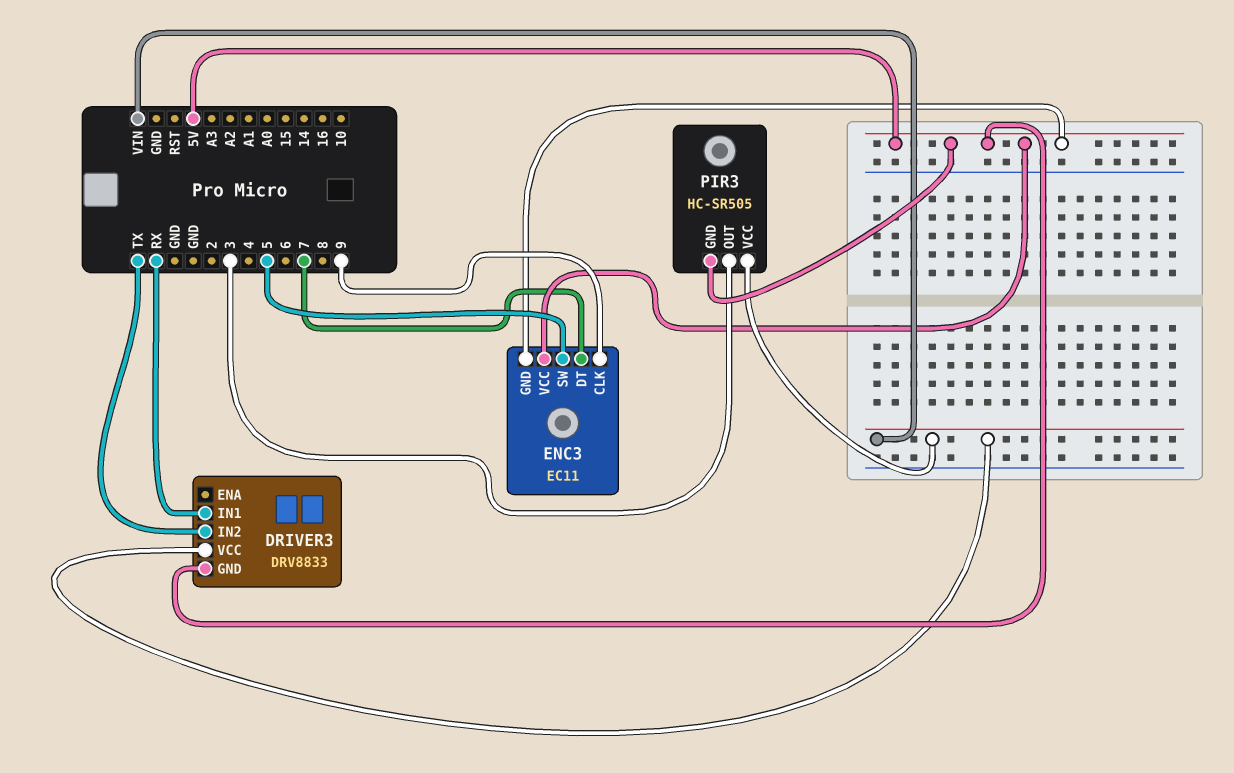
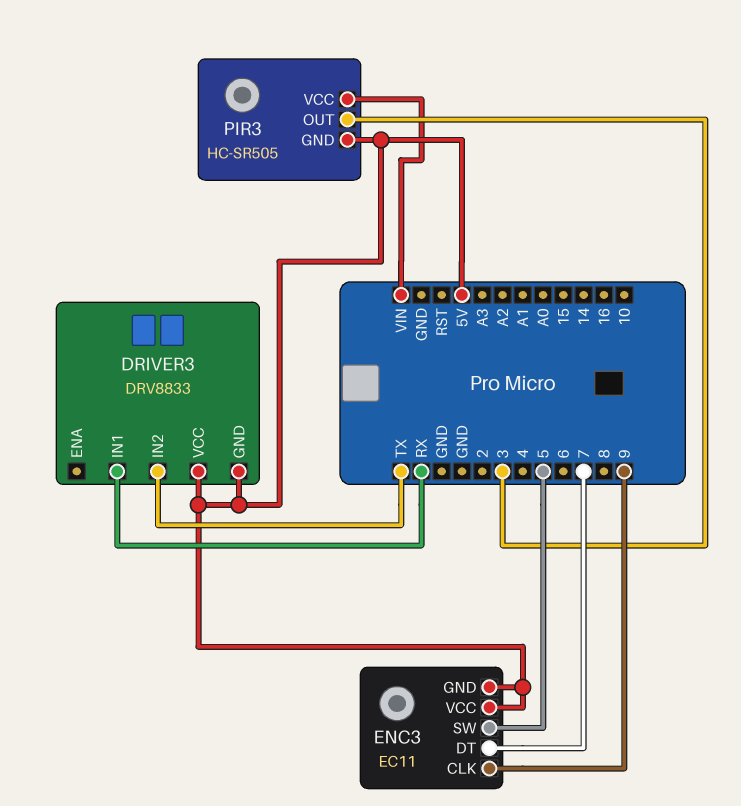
DRIVER3 pin VCC: VIN -> 5V

